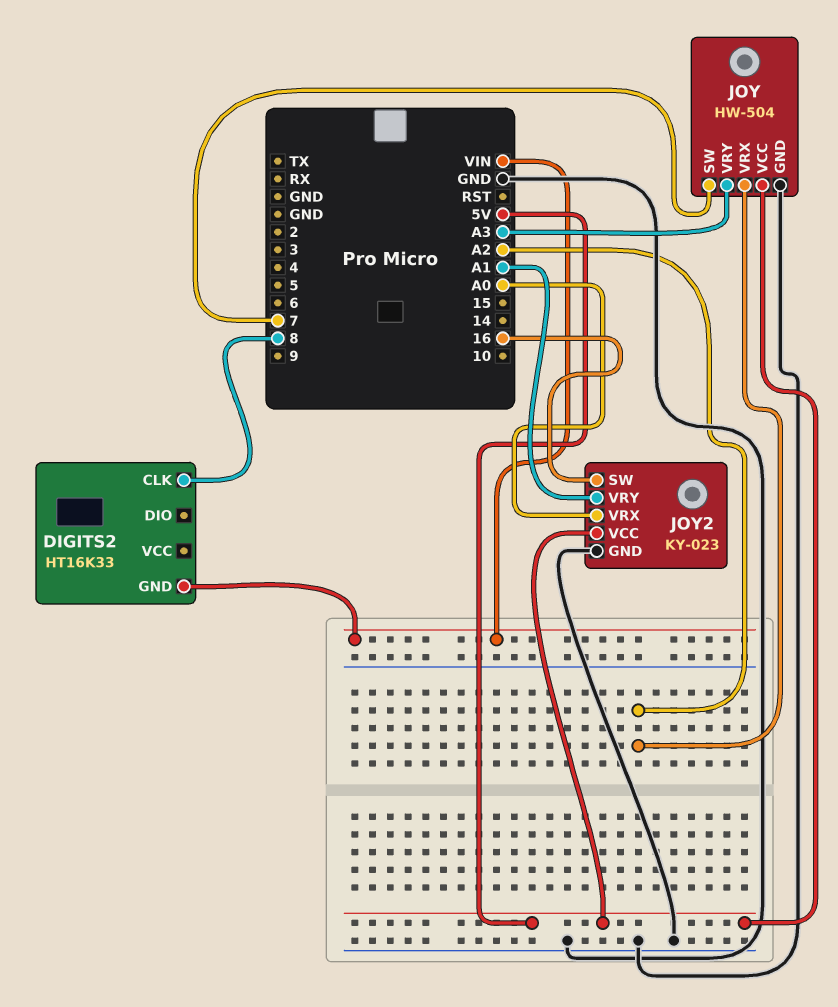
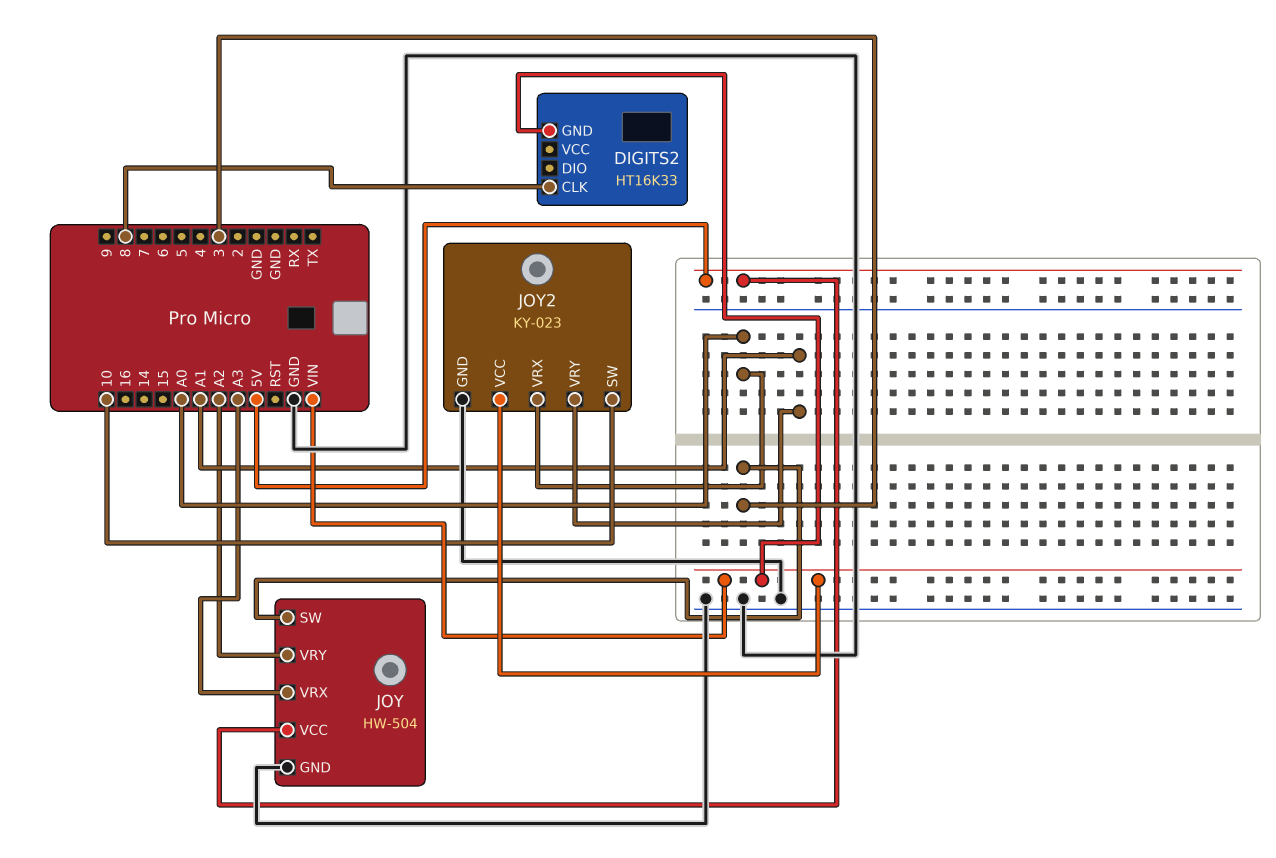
JOY pin SW: 7 -> 3
JOY pin VRX: A2 -> A3
JOY pin VRY: A3 -> A2
JOY2 pin SW: 16 -> 10
JOY2 pin VCC: 5V -> VIN

